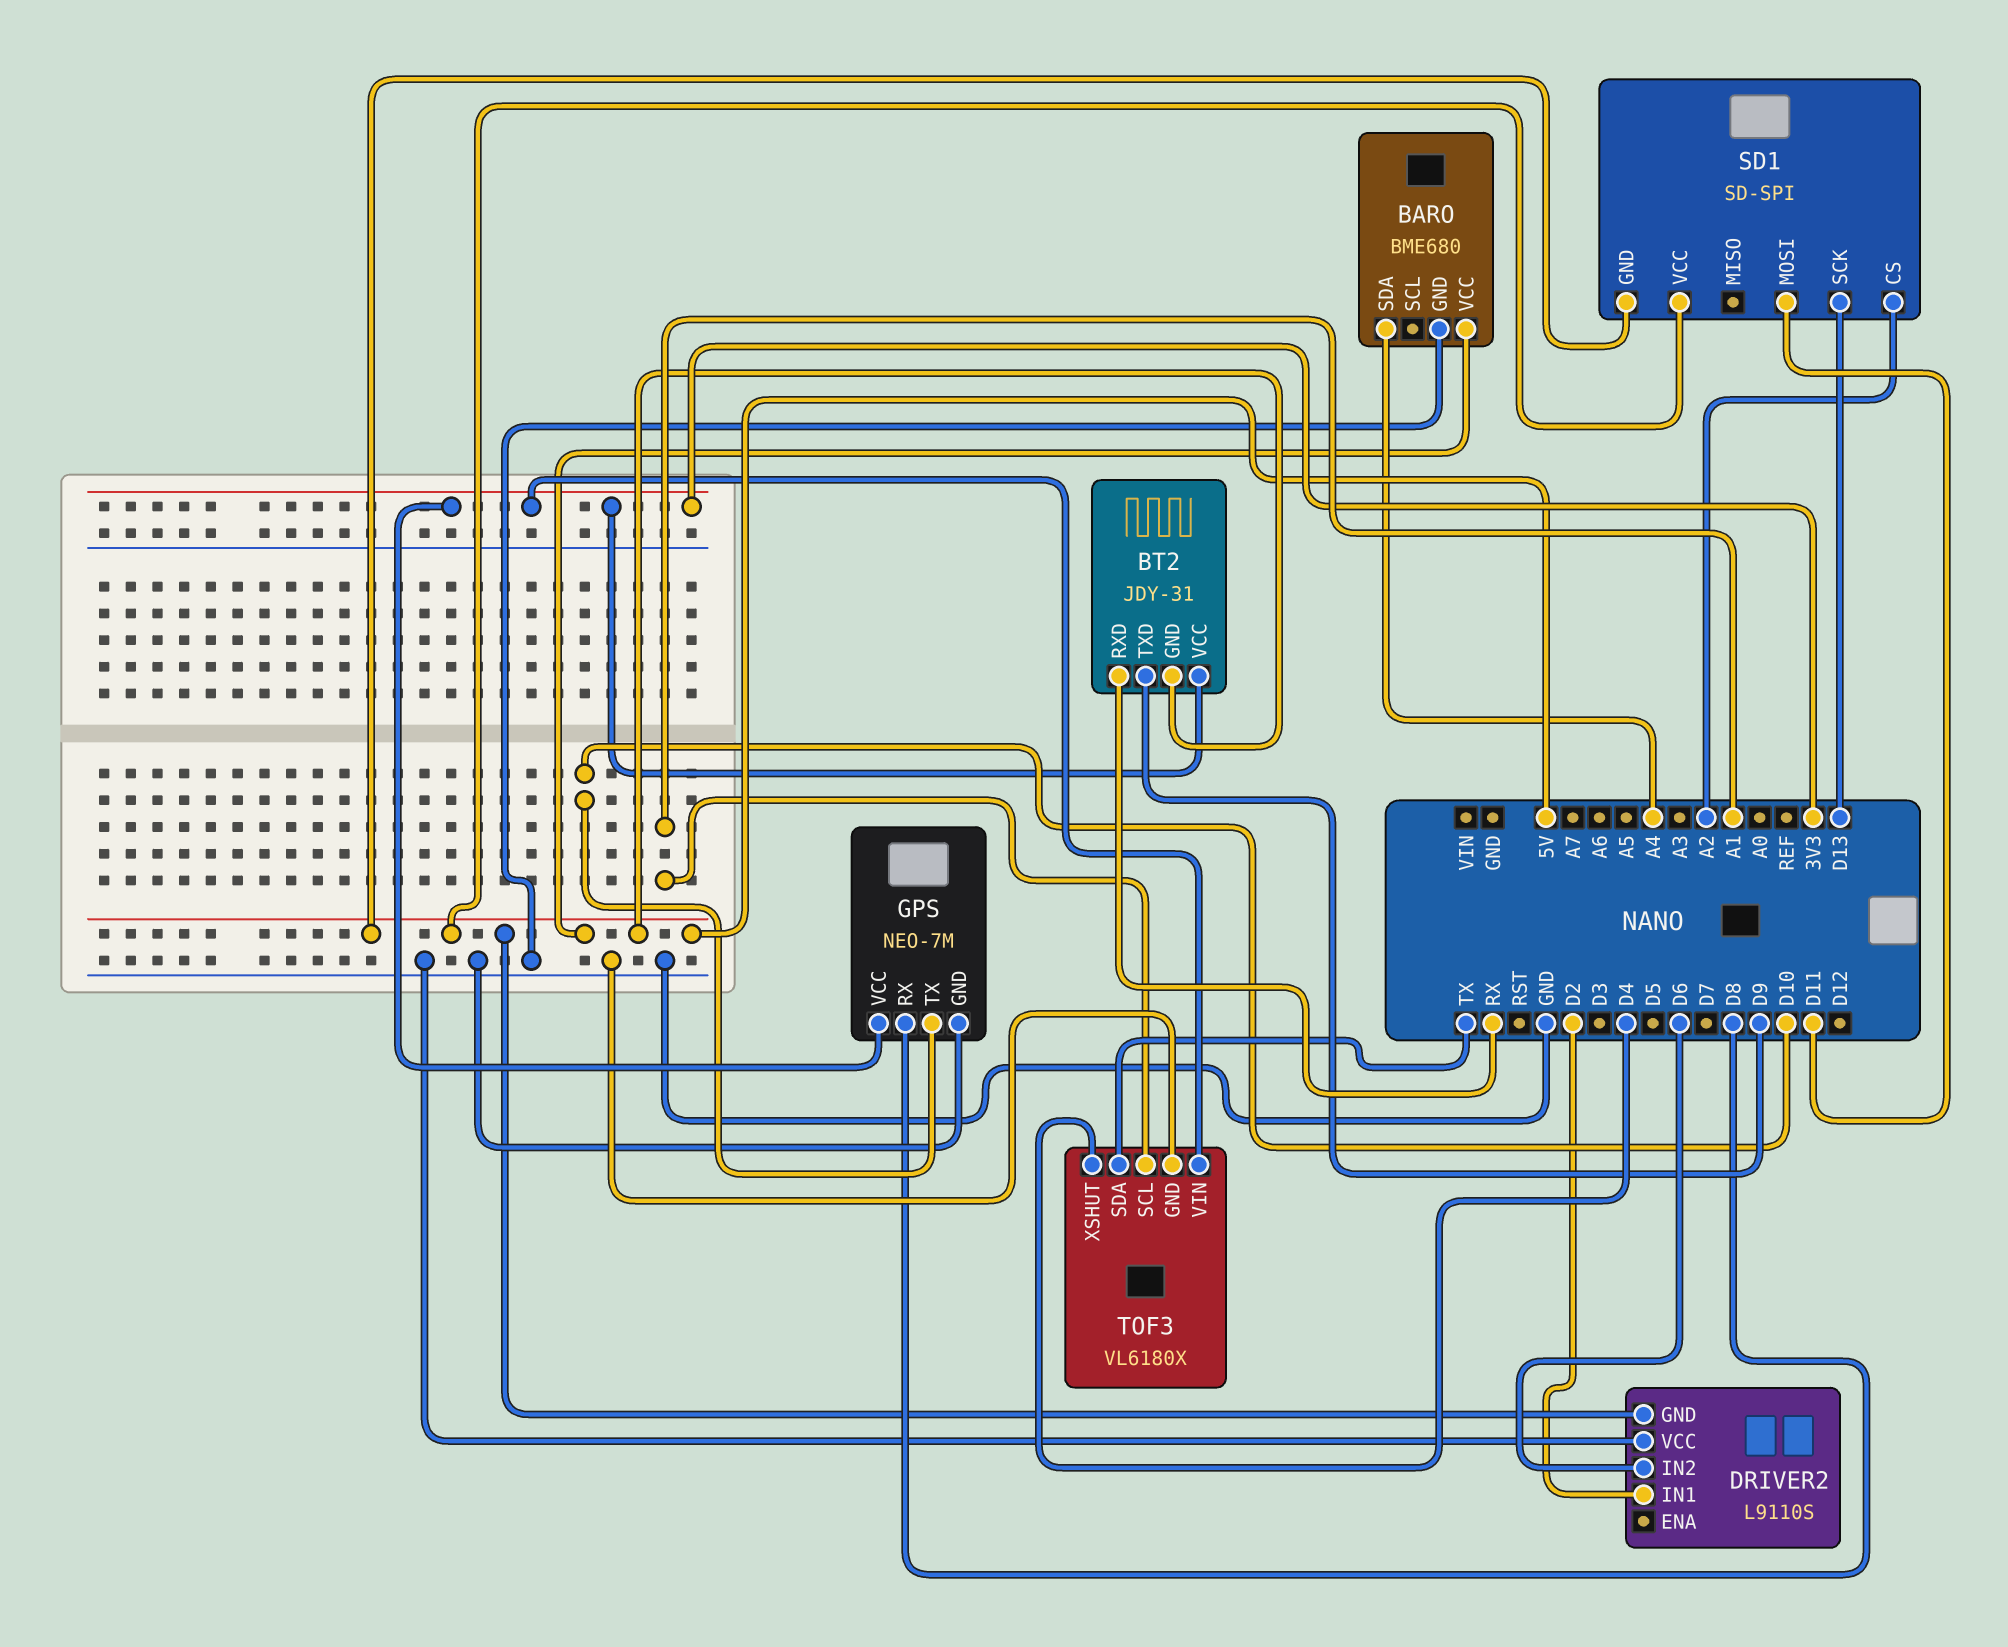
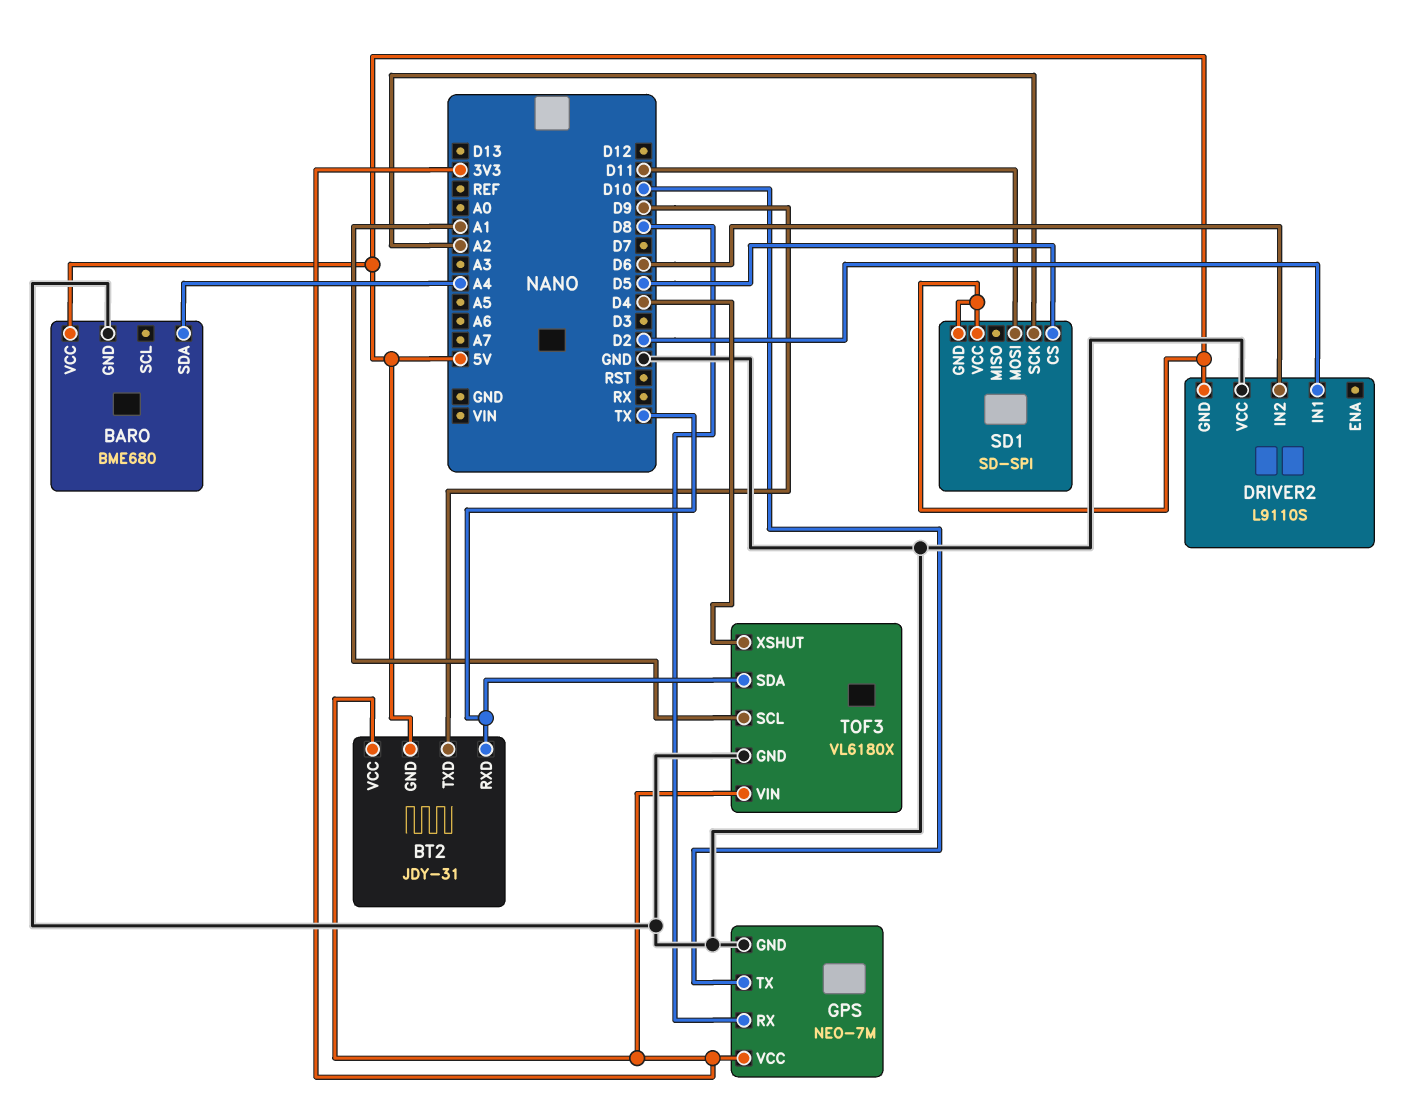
BT2 pin RXD: RX -> TX
SD1 pin CS: A2 -> D5
SD1 pin SCK: D13 -> A2

